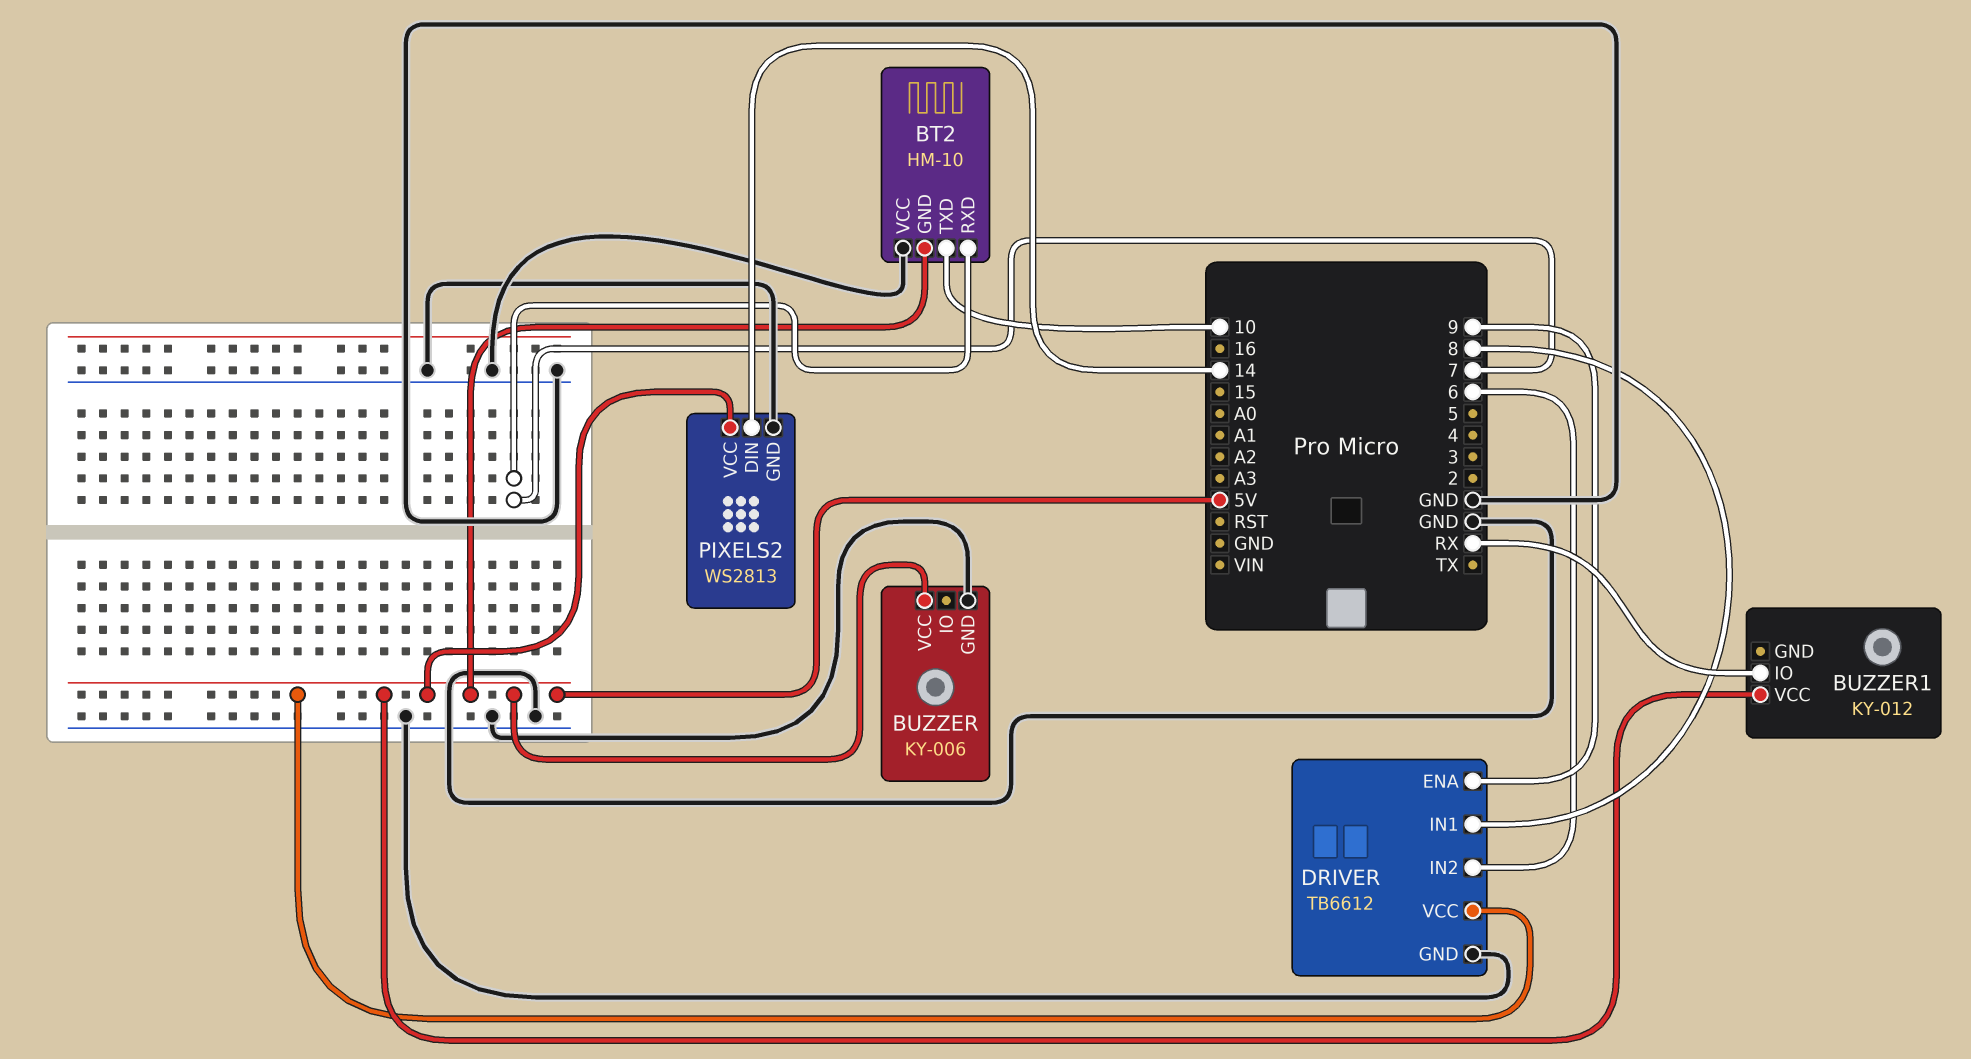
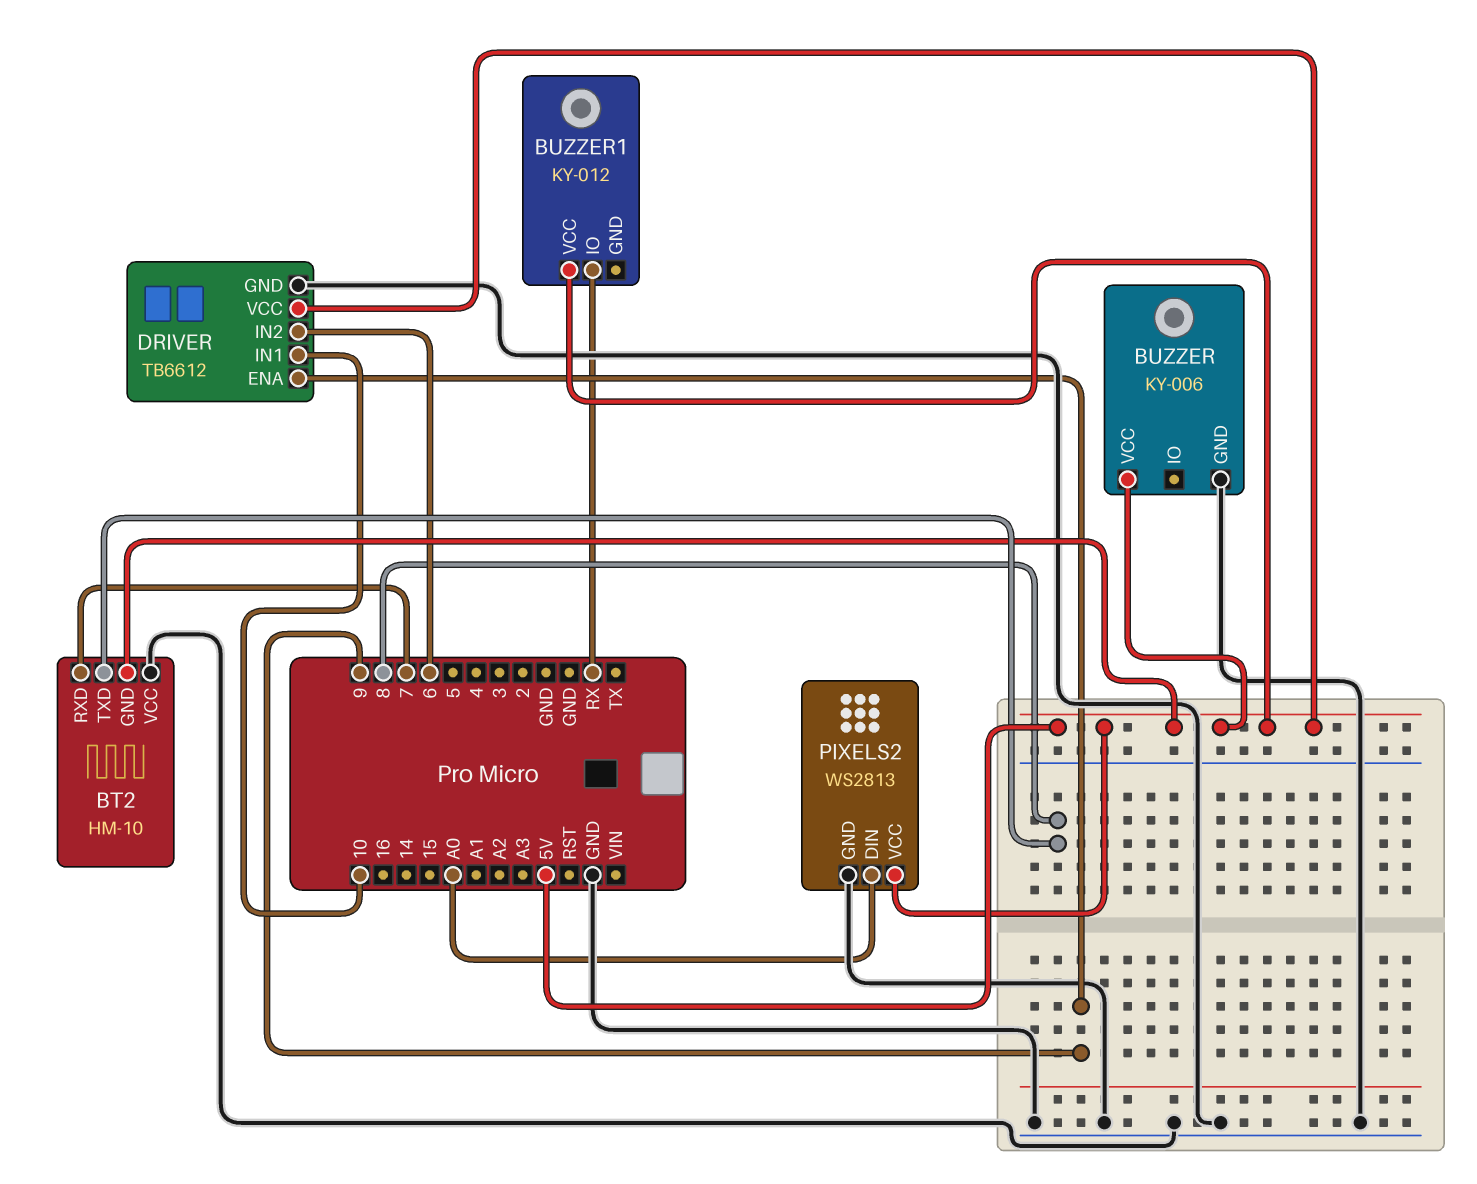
BT2 pin TXD: 10 -> 8
DRIVER pin IN1: 8 -> 10
PIXELS2 pin DIN: 14 -> A0

